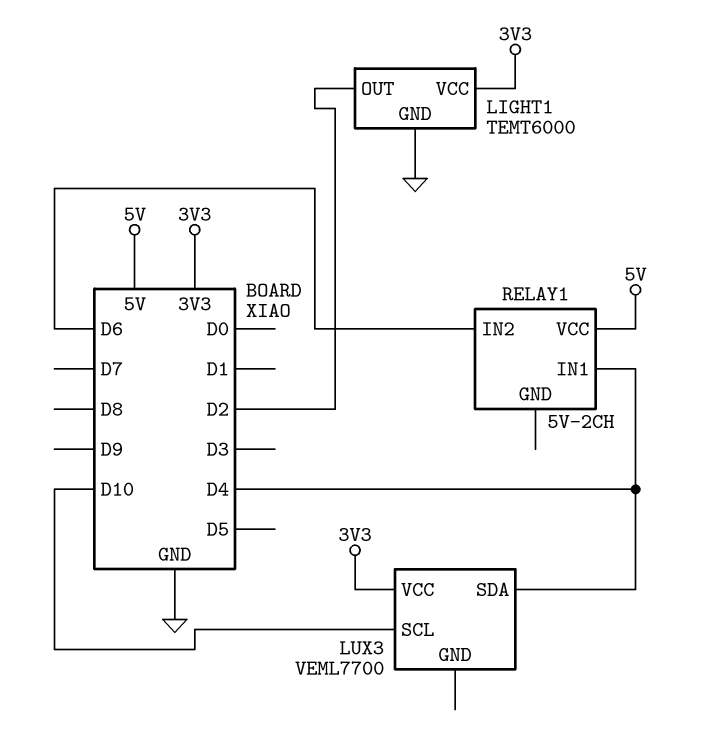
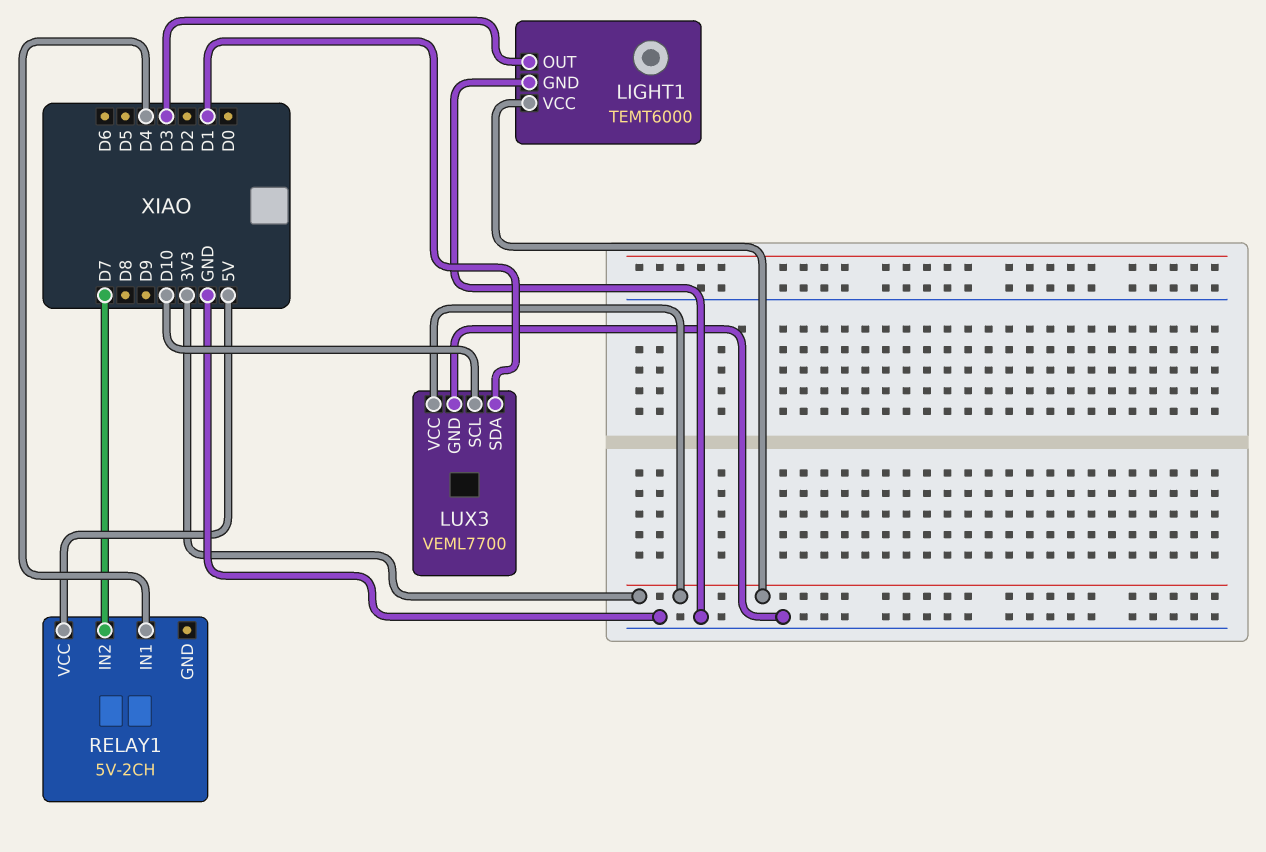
LIGHT1 pin OUT: D2 -> D3
LUX3 pin GND: none -> GND
LUX3 pin SDA: D4 -> D1
RELAY1 pin IN2: D6 -> D7

